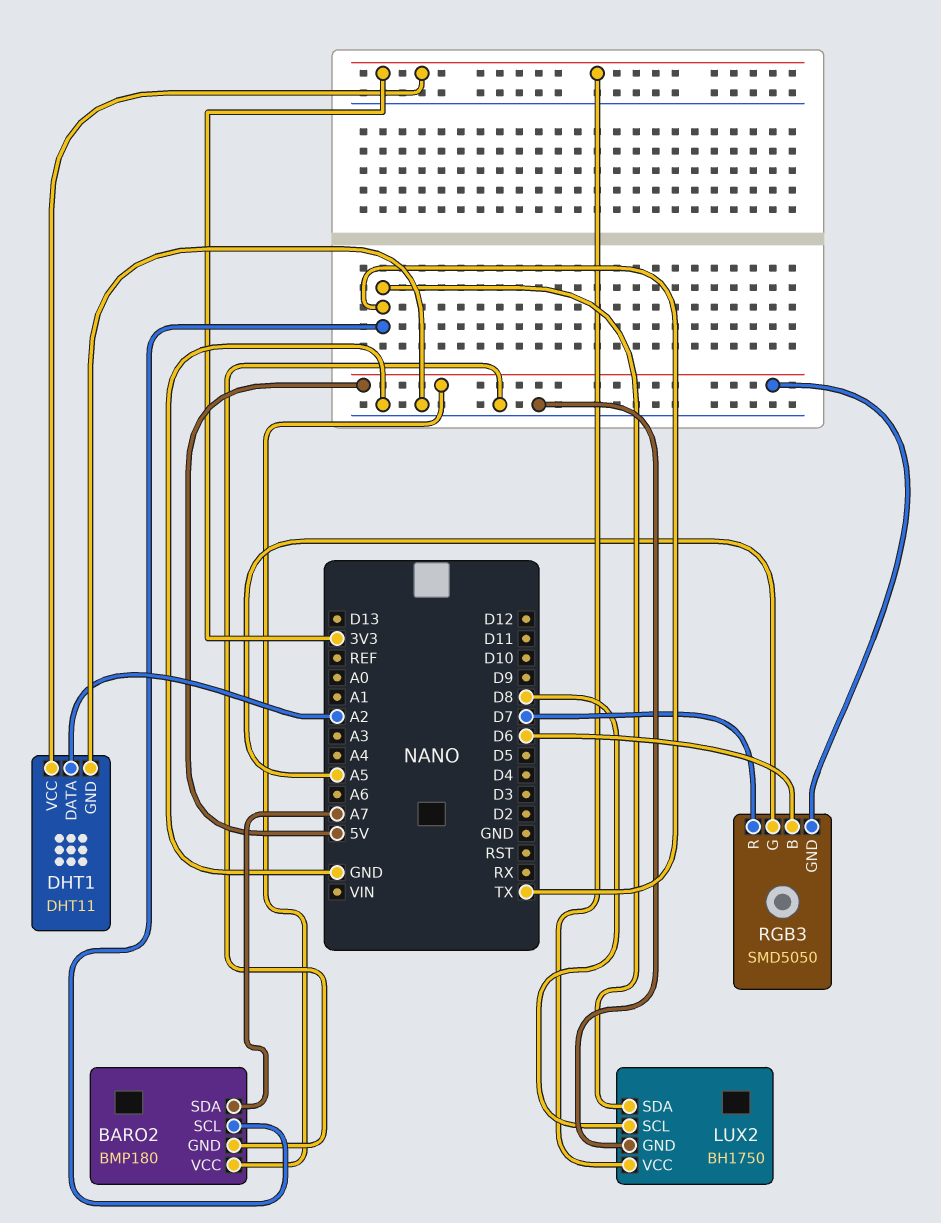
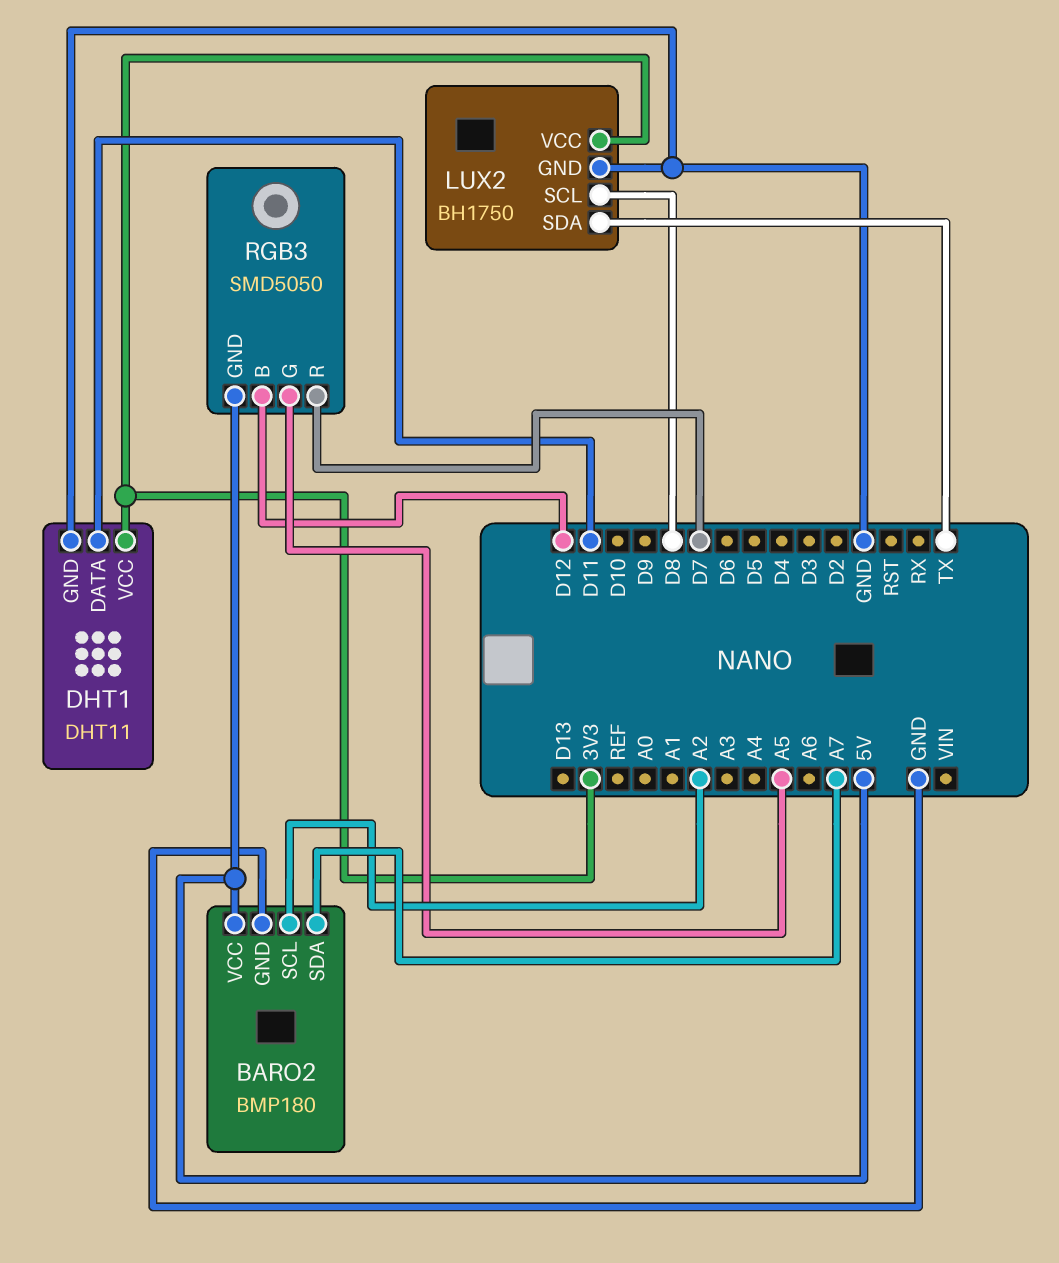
BARO2 pin SCL: TX -> A2
DHT1 pin DATA: A2 -> D11
RGB3 pin B: D6 -> D12

